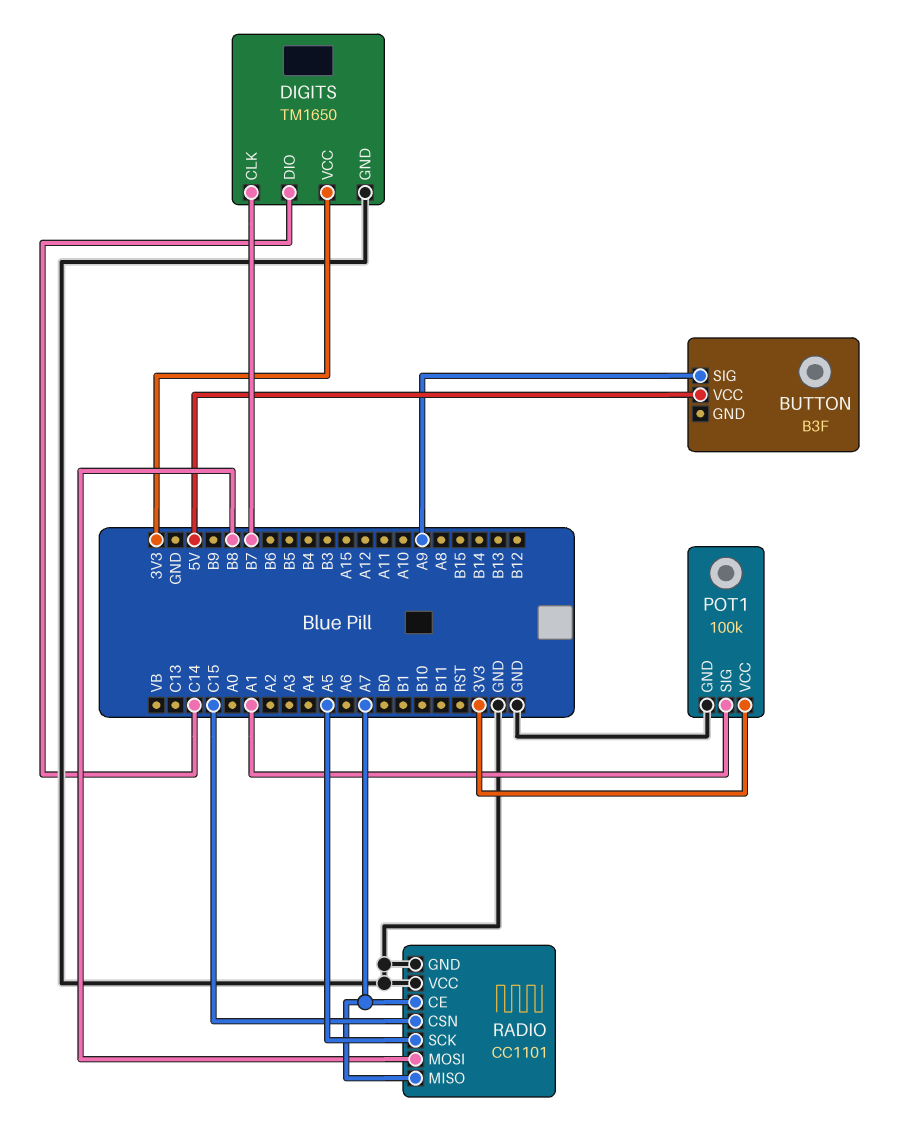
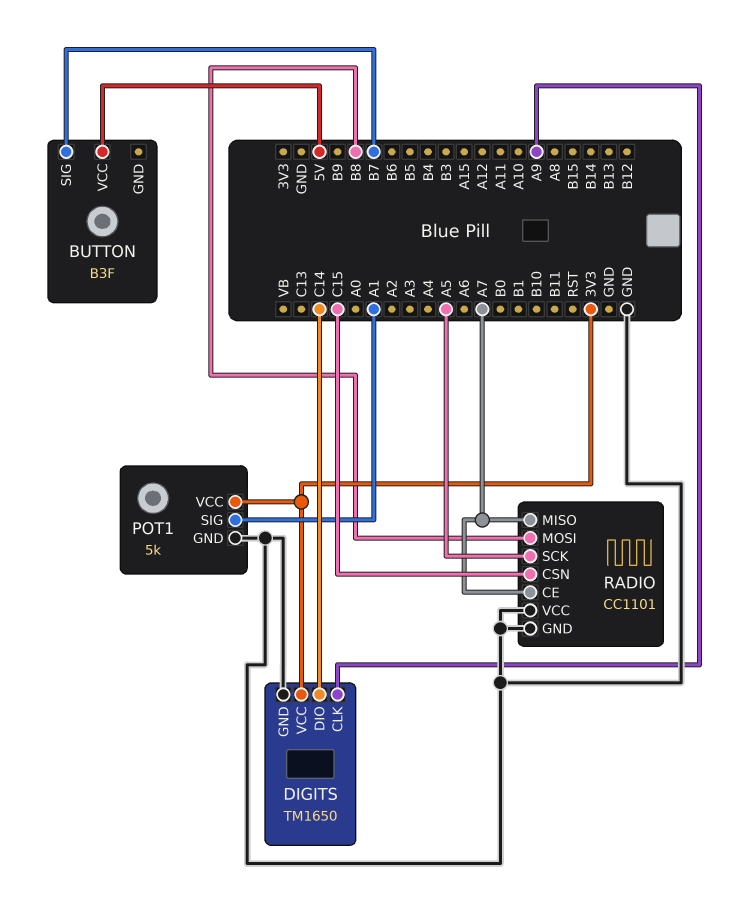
BUTTON pin SIG: A9 -> B7
DIGITS pin CLK: B7 -> A9
POT1: 100k -> 5k

